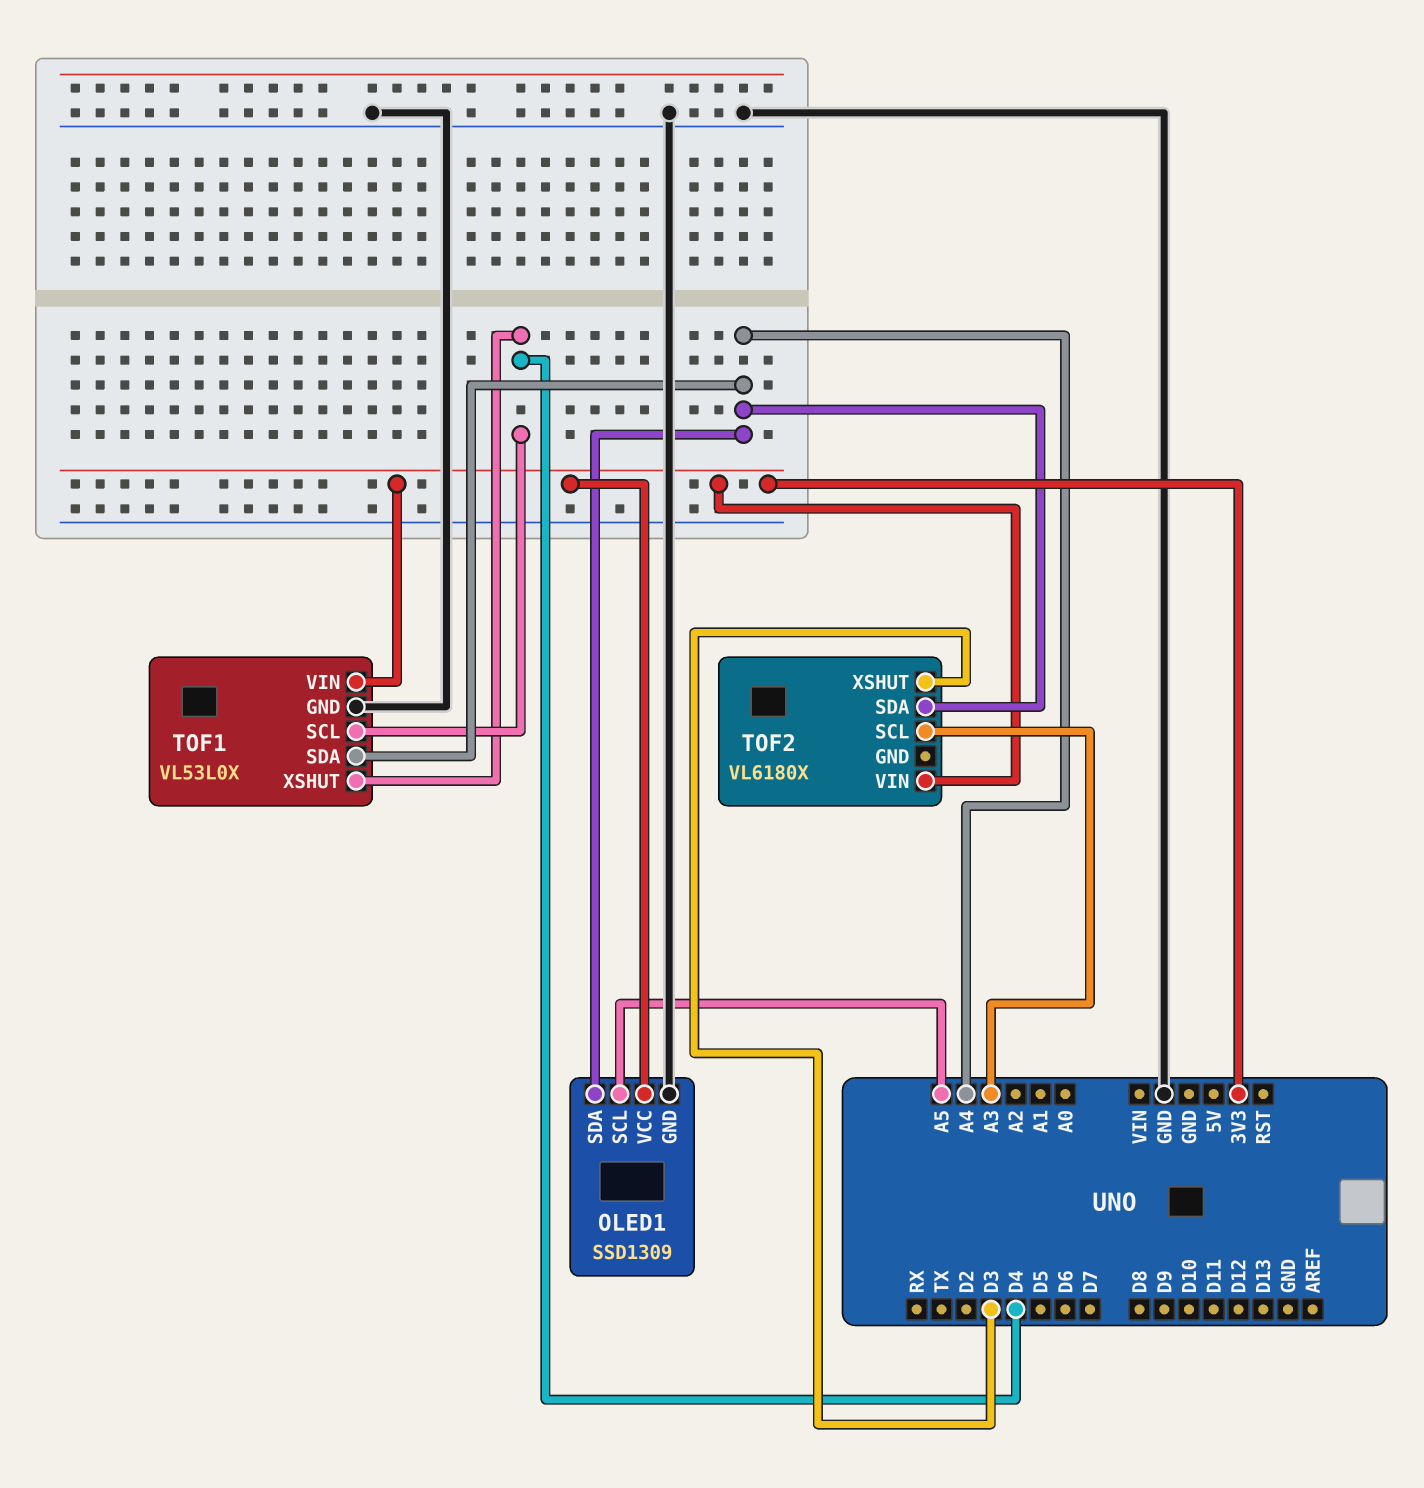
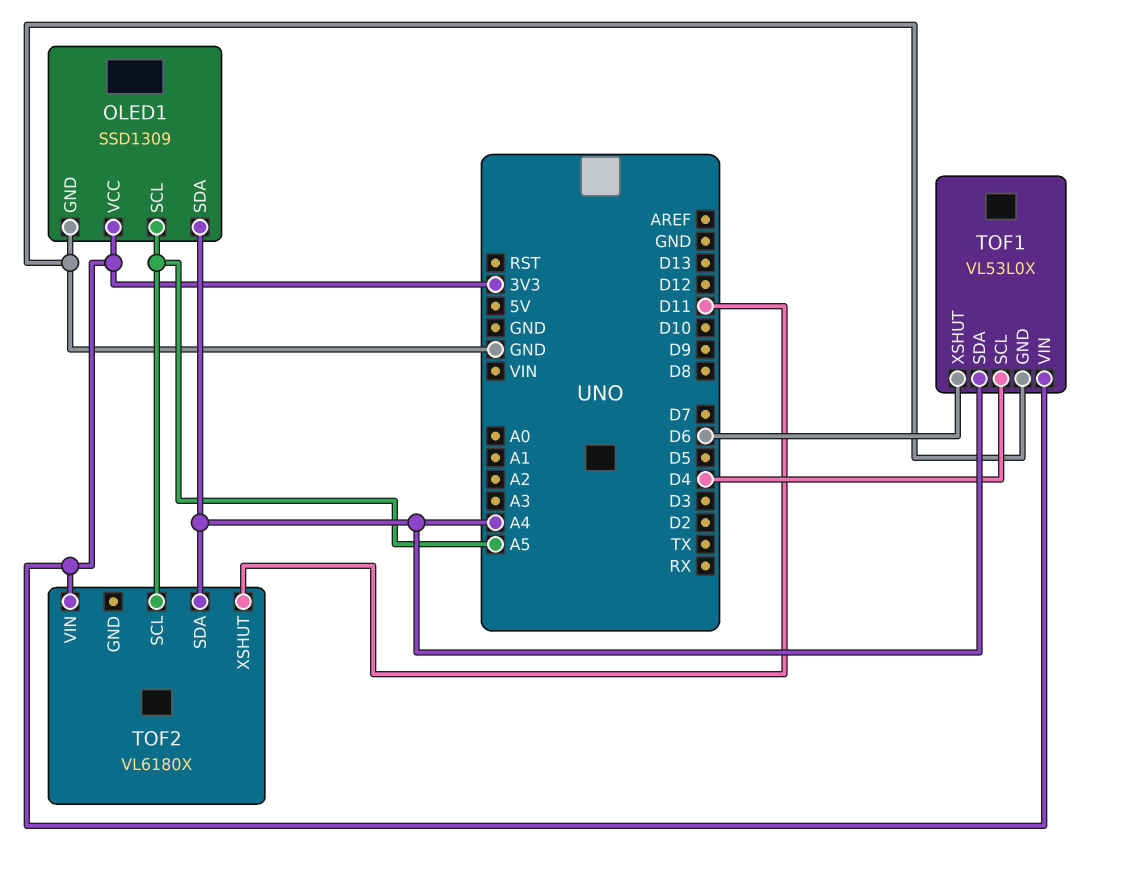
TOF1 pin XSHUT: D4 -> D6
TOF2 pin SCL: A3 -> A5
TOF2 pin XSHUT: D3 -> D11

